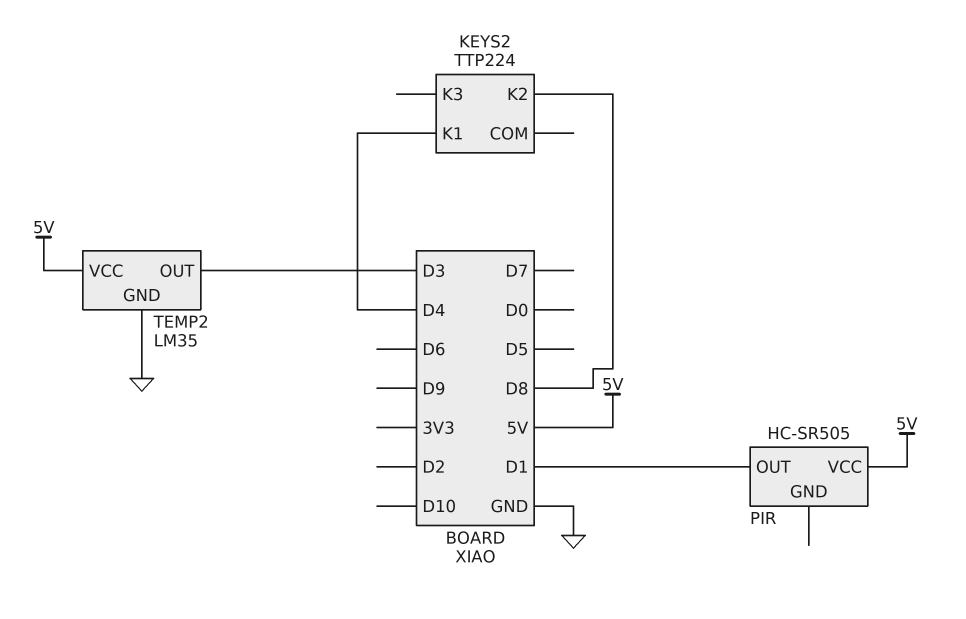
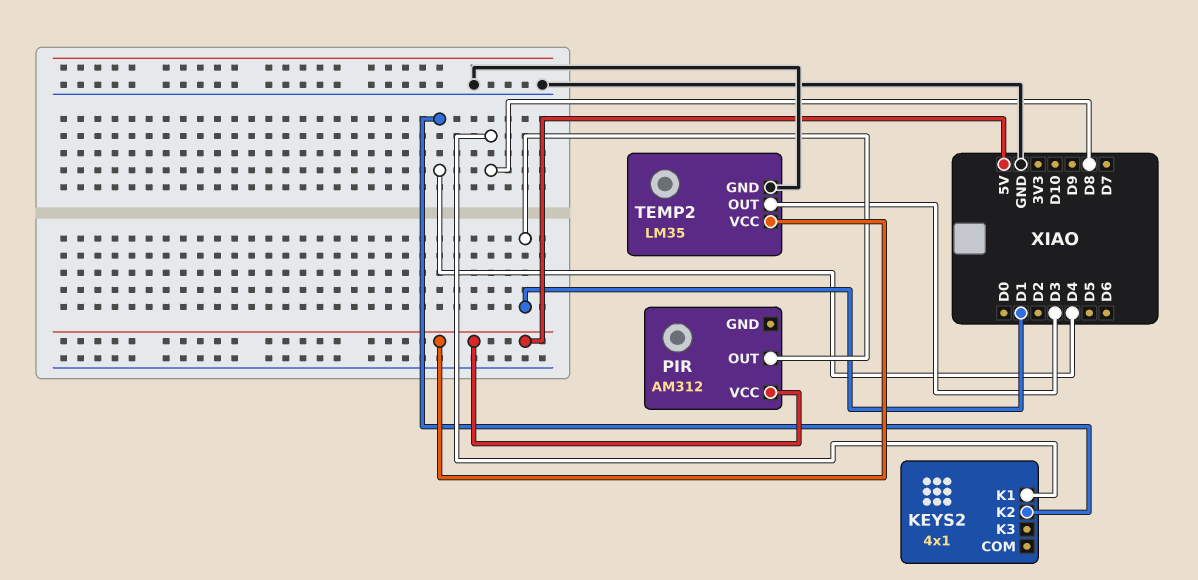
KEYS2: TTP224 -> 4x1
KEYS2 pin K1: D4 -> D8
KEYS2 pin K2: D8 -> D4
PIR: HC-SR505 -> AM312

